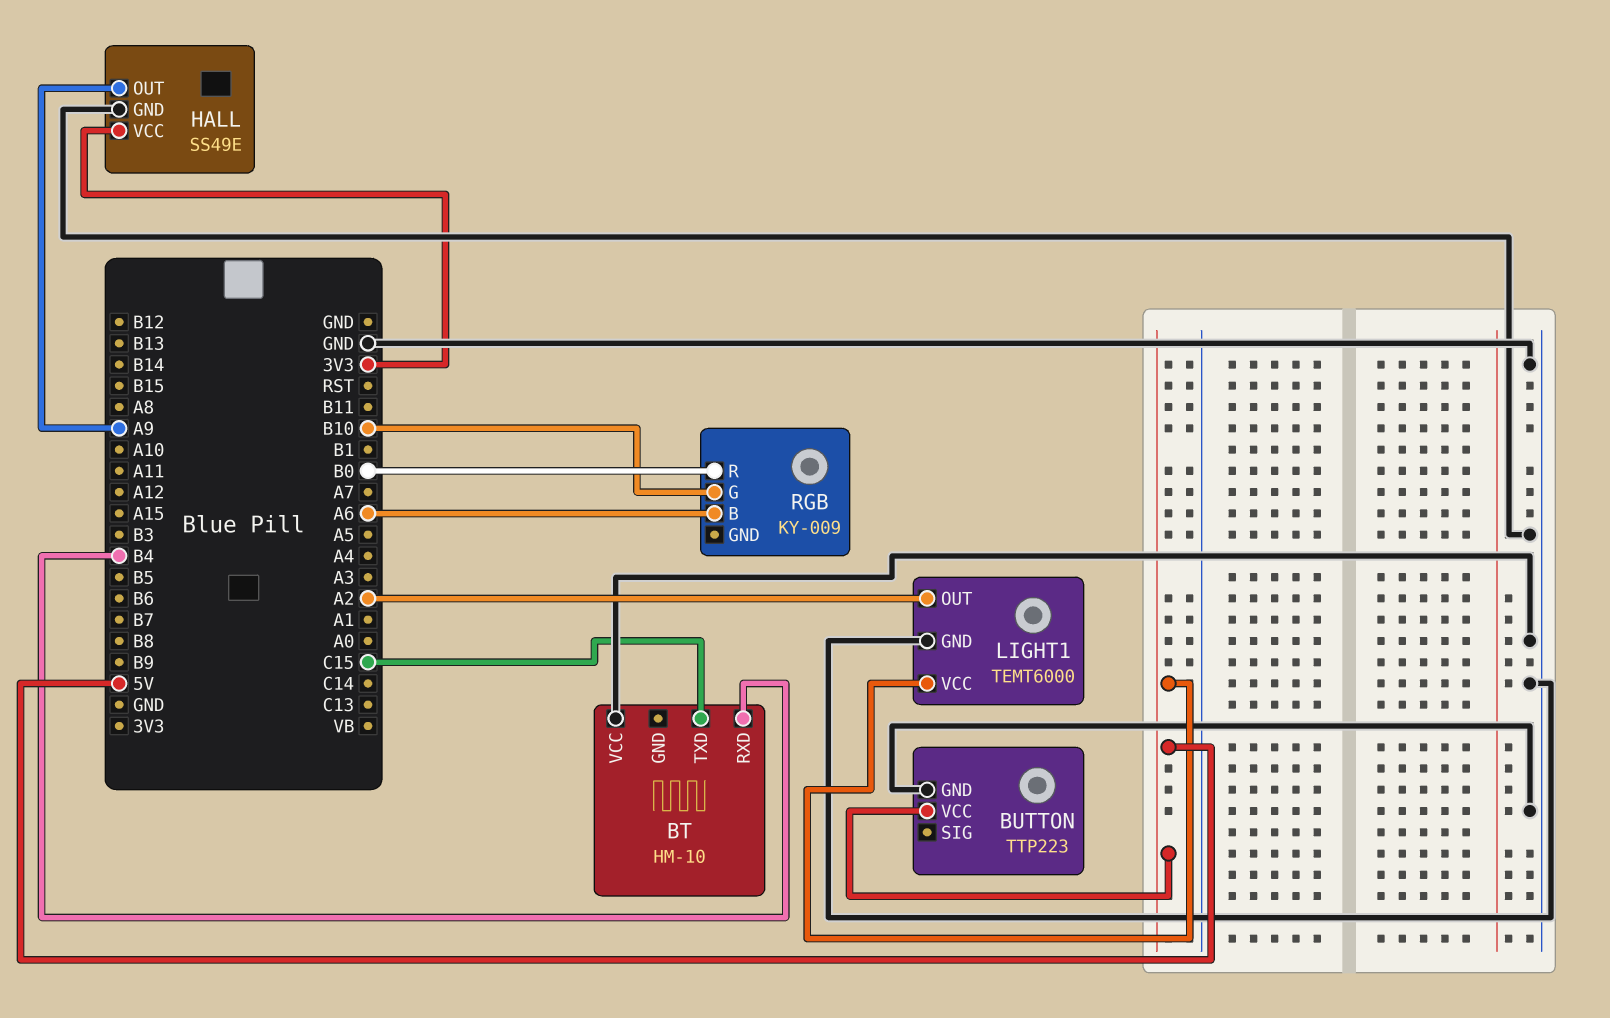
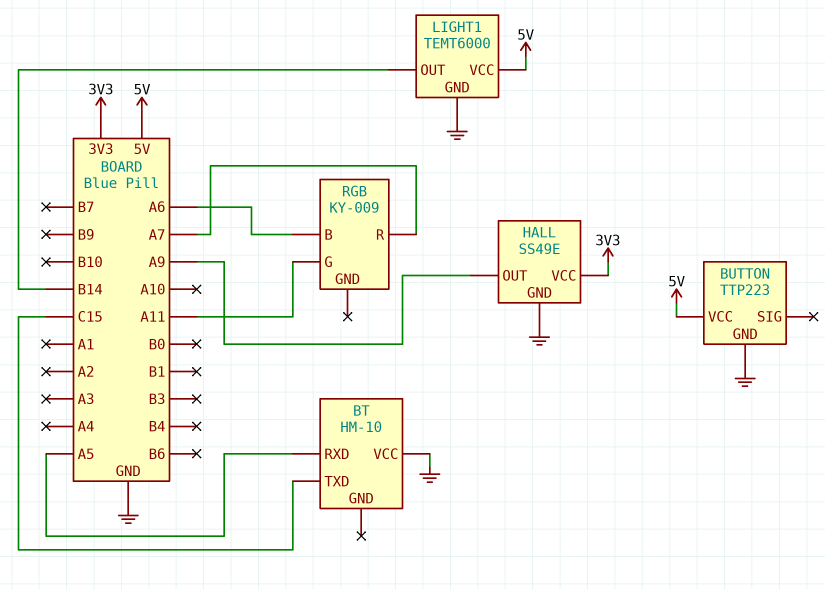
BT pin RXD: B4 -> A5
LIGHT1 pin OUT: A2 -> B14
RGB pin G: B10 -> A11
RGB pin R: B0 -> A7

